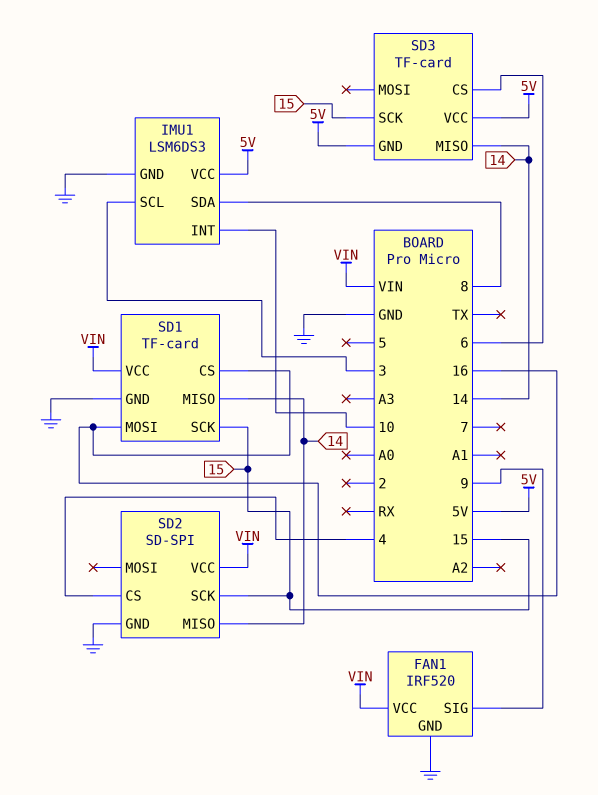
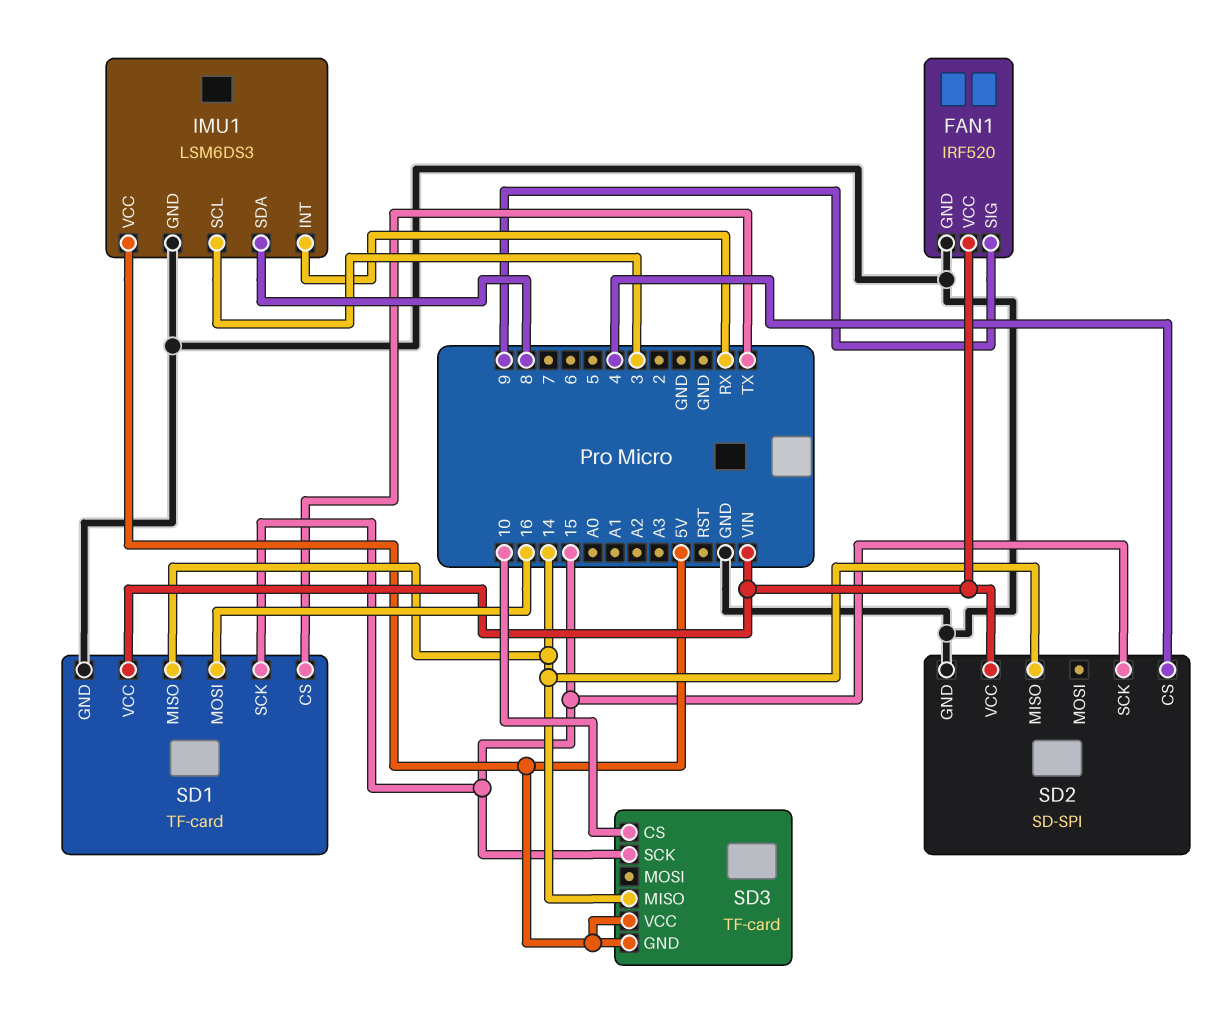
IMU1 pin INT: 10 -> RX
SD1 pin CS: 16 -> TX
SD3 pin CS: 6 -> 10

